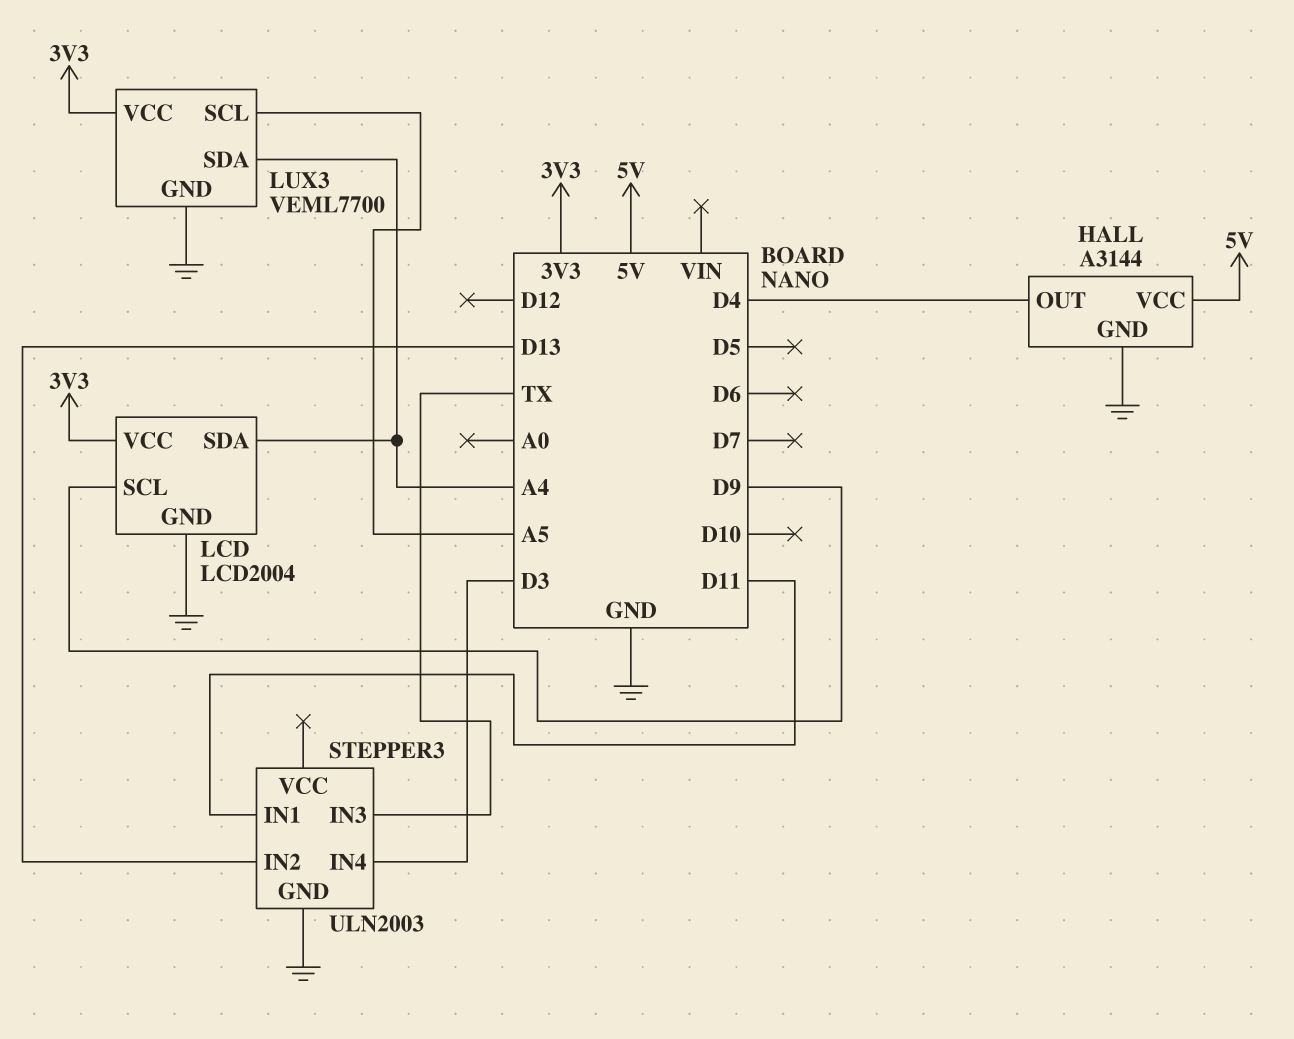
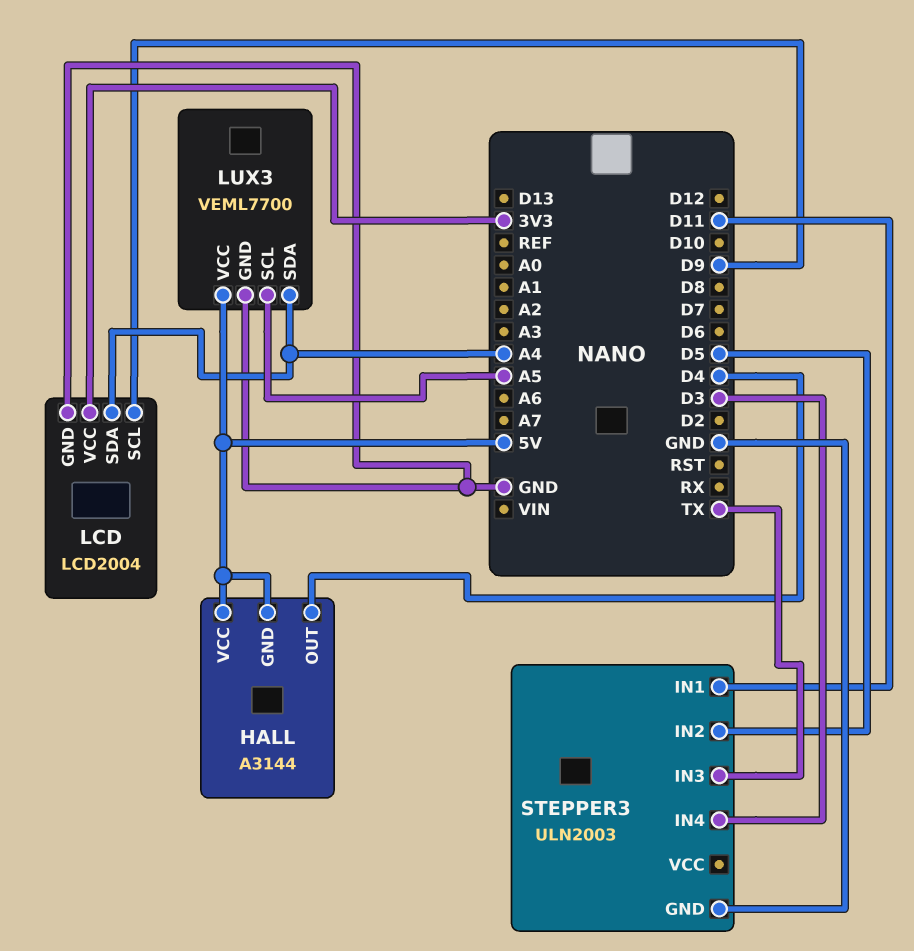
HALL pin GND: GND -> 5V
LUX3 pin VCC: 3V3 -> 5V
STEPPER3 pin IN2: D13 -> D5

